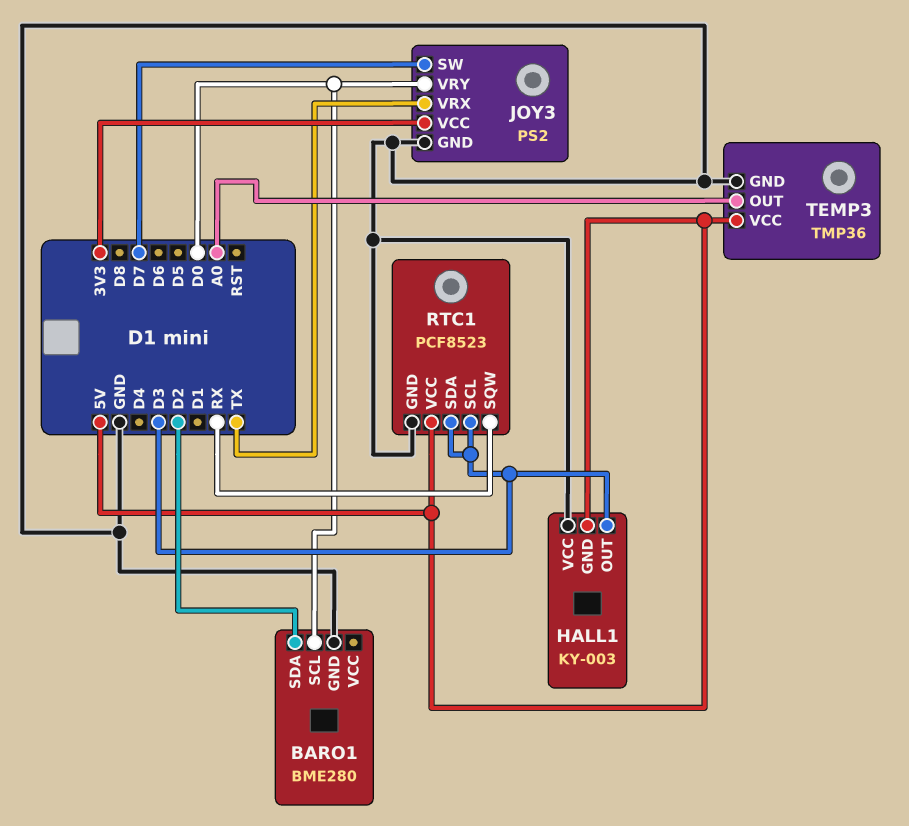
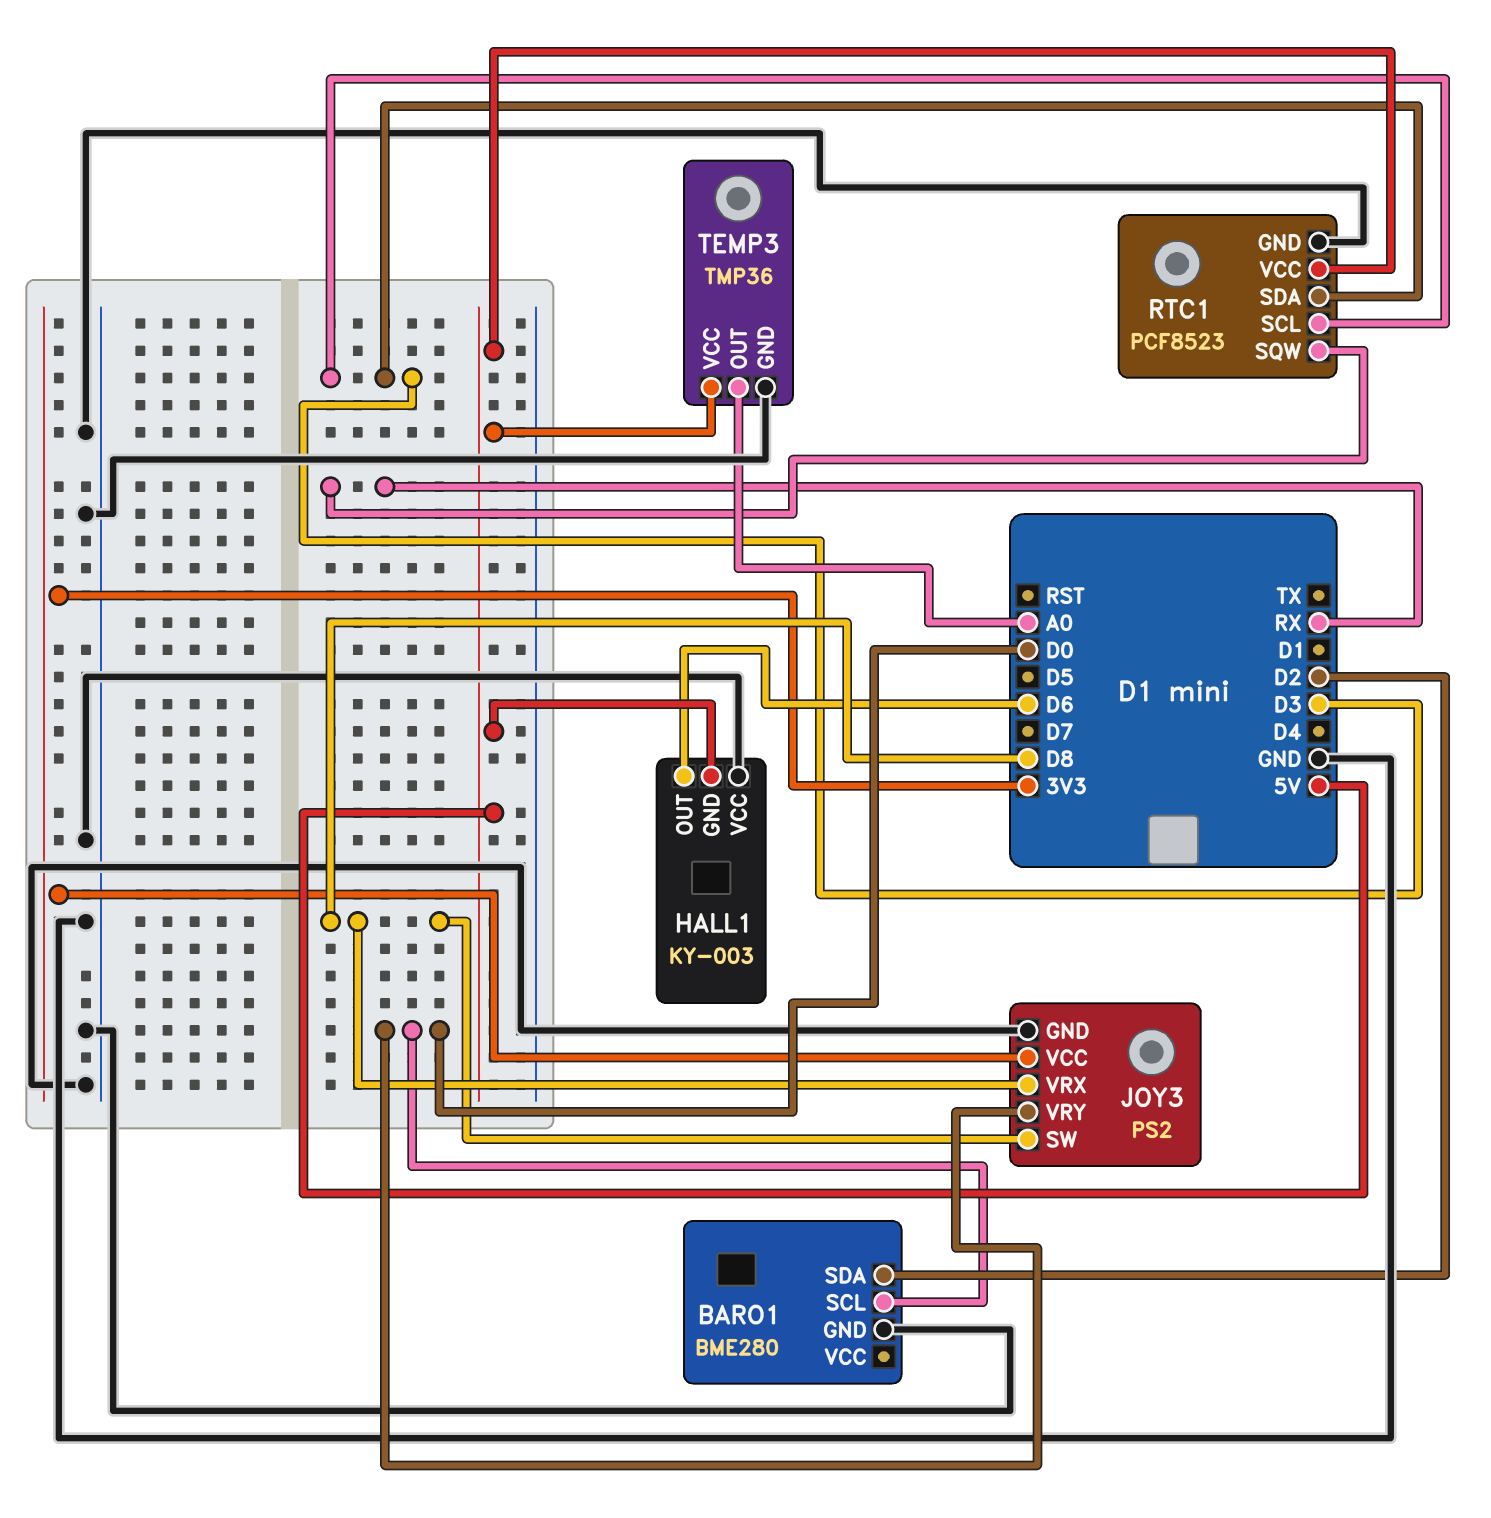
HALL1 pin OUT: D3 -> D6
JOY3 pin SW: D7 -> D8
JOY3 pin VRX: TX -> D8

